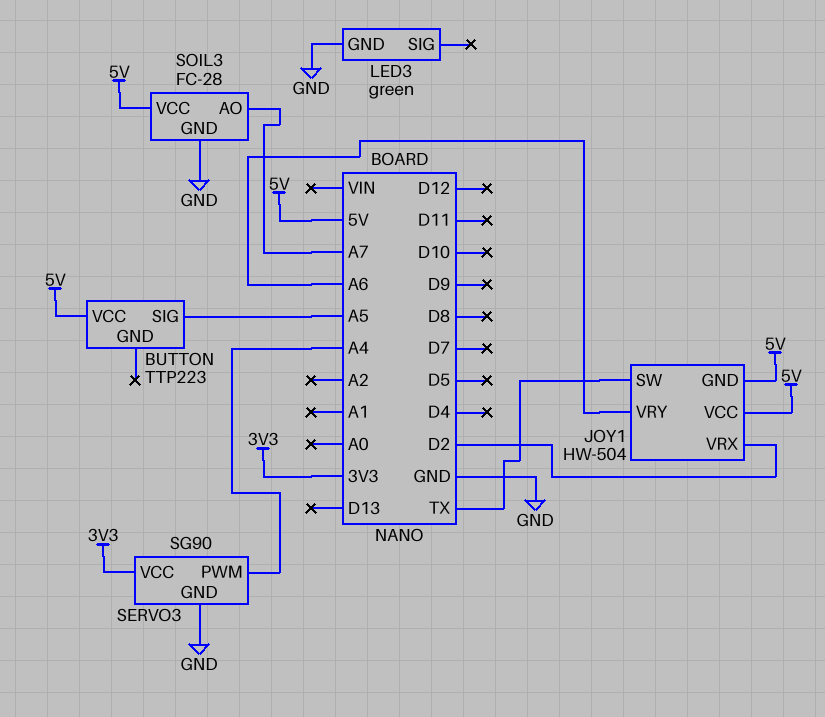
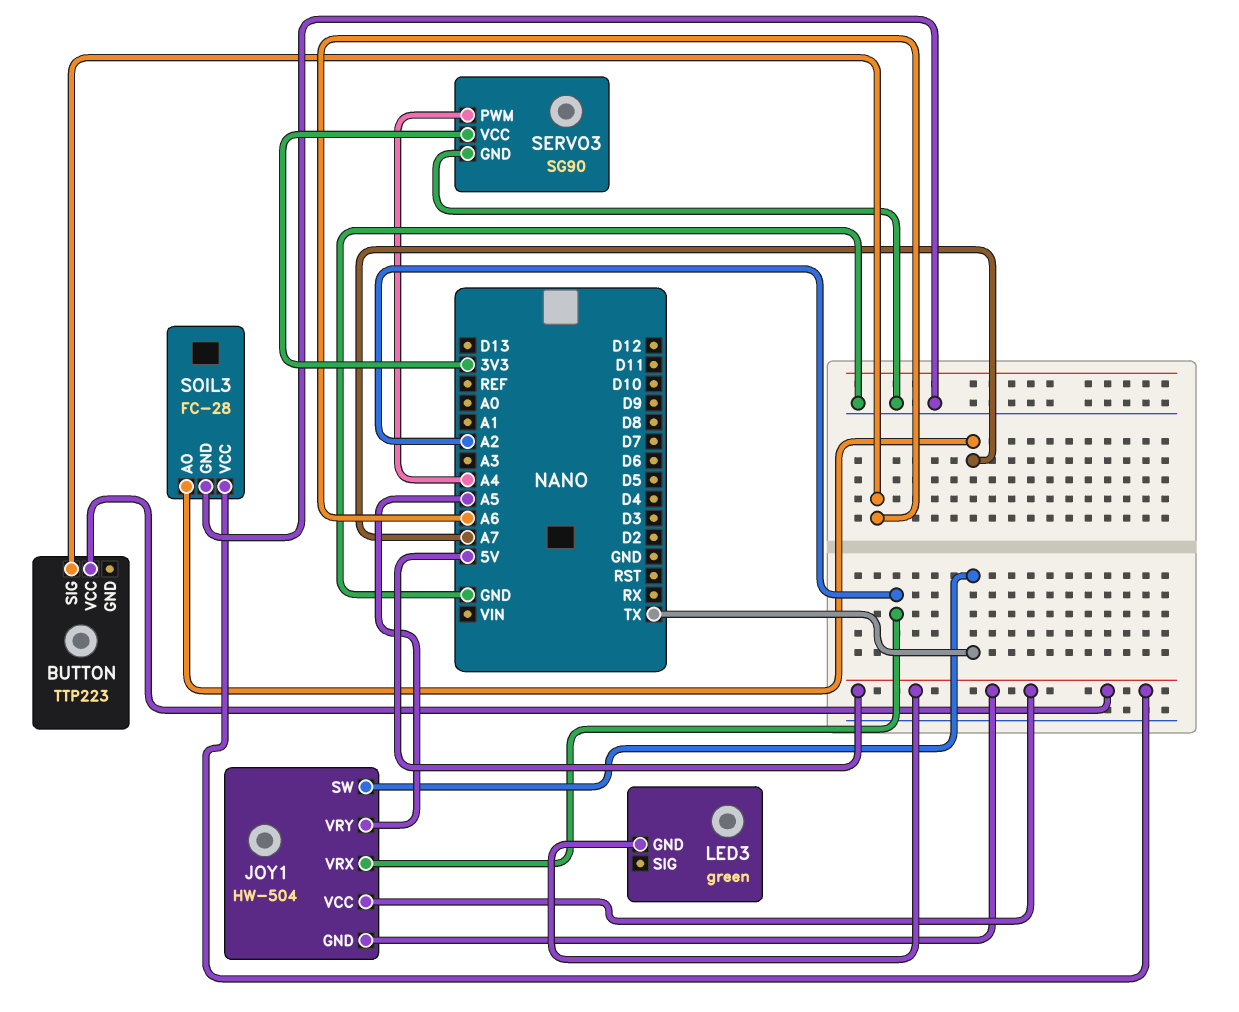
BUTTON pin SIG: A5 -> A6
JOY1 pin VRX: D2 -> A2
JOY1 pin VRY: A6 -> A5
LED3 pin GND: GND -> 5V

